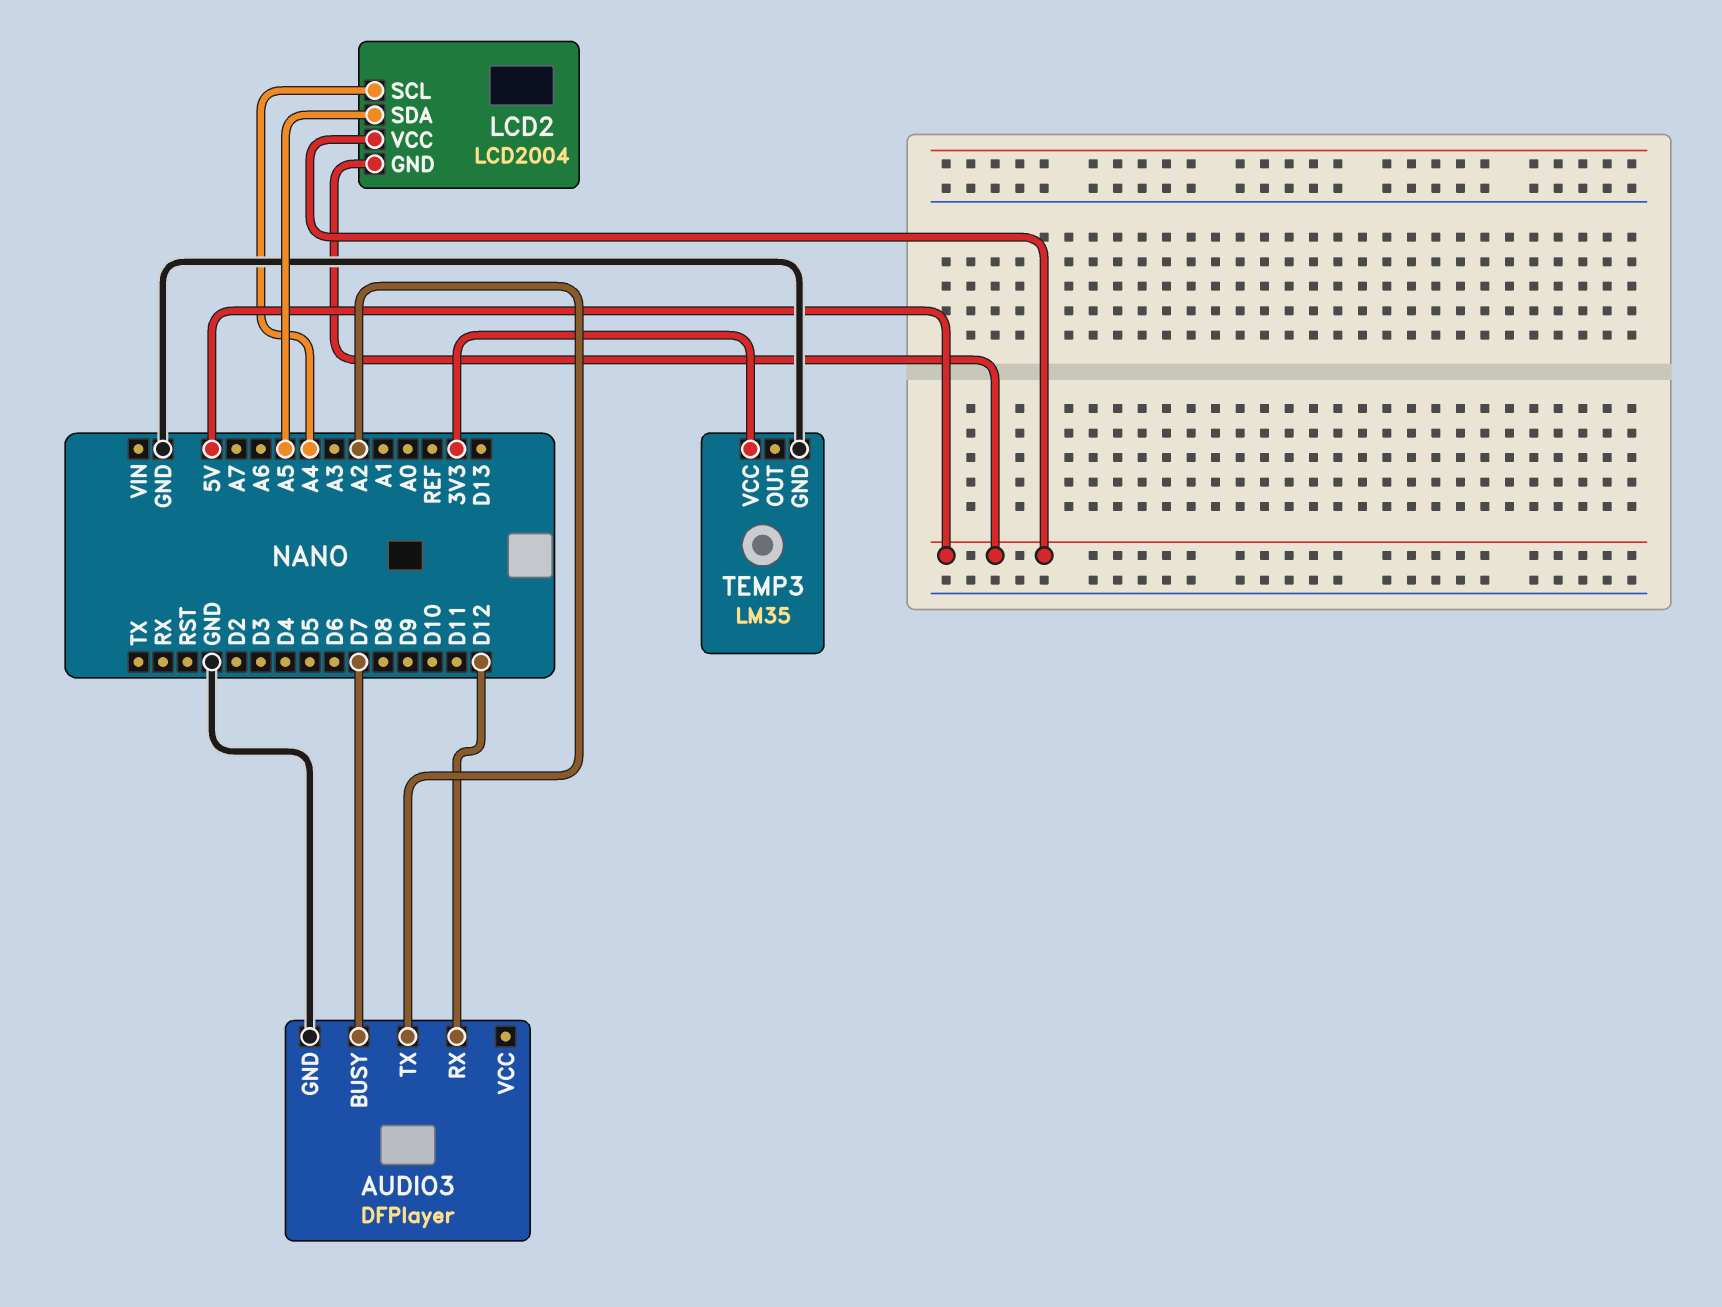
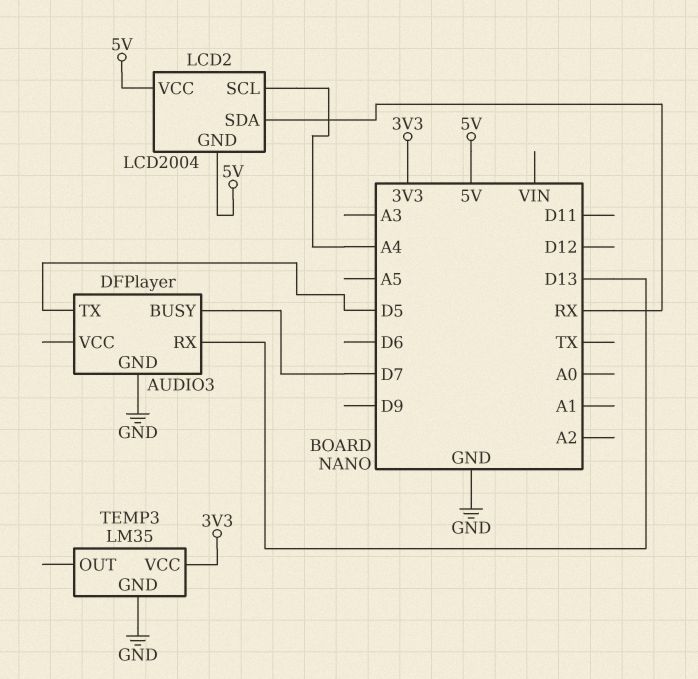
AUDIO3 pin RX: D12 -> D13
AUDIO3 pin TX: A2 -> D5
LCD2 pin SDA: A5 -> RX

